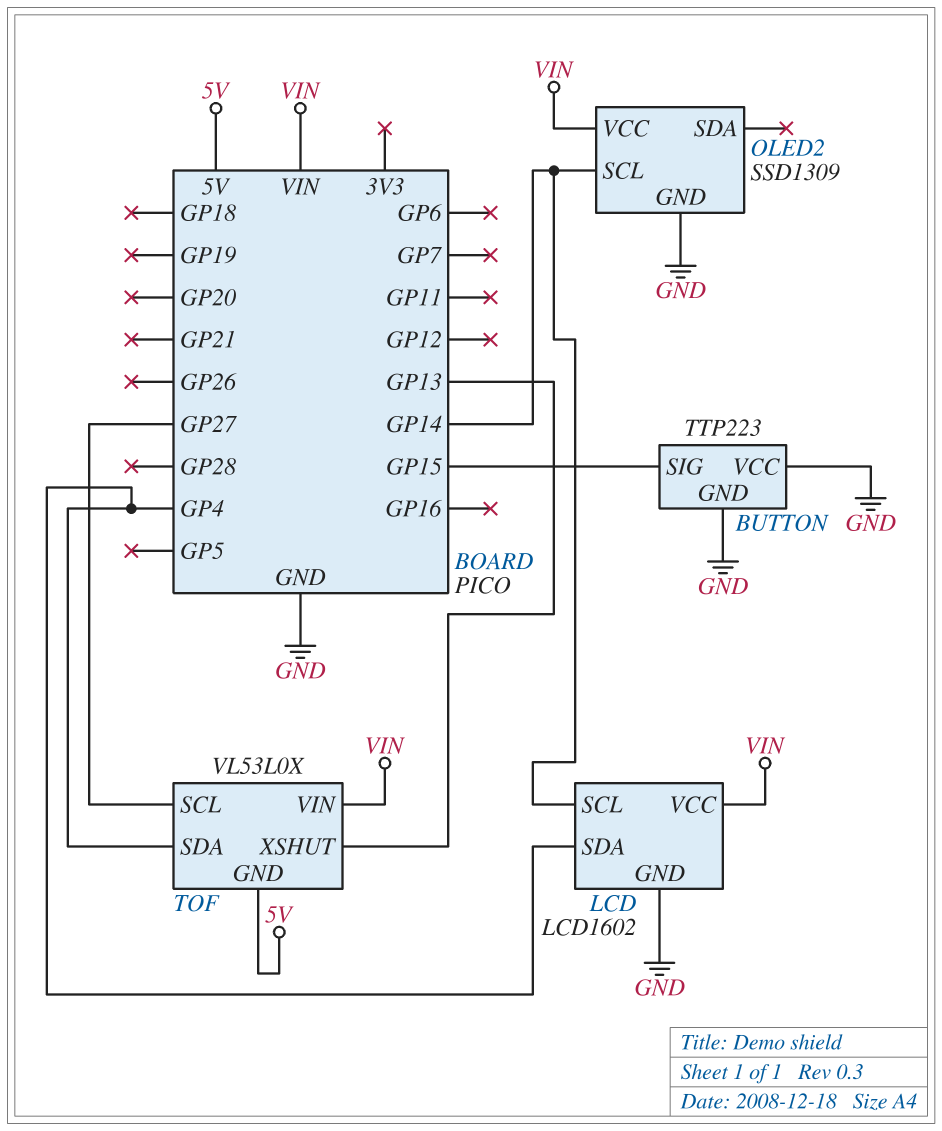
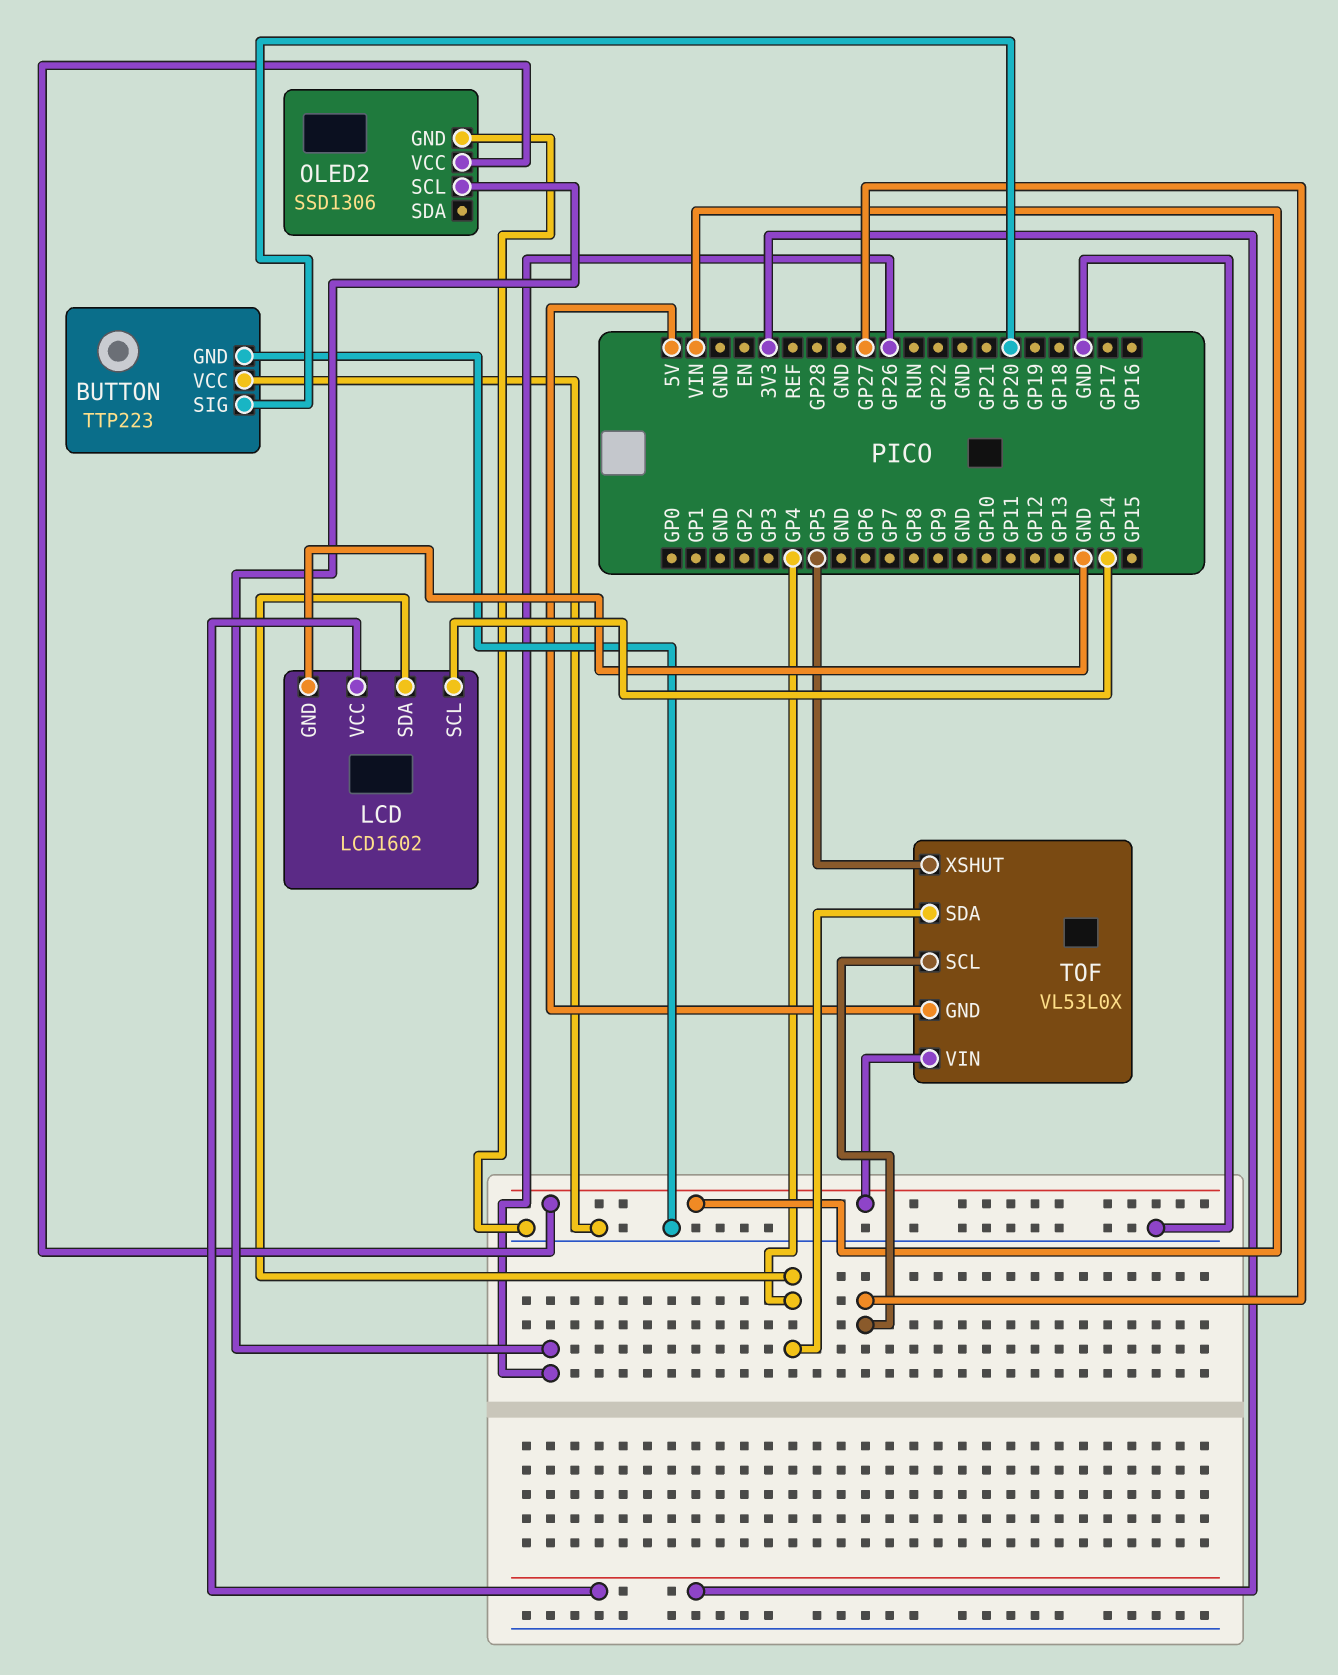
BUTTON pin SIG: GP15 -> GP20
LCD pin VCC: VIN -> 3V3
OLED2: SSD1309 -> SSD1306
OLED2 pin SCL: GP14 -> GP26
TOF pin XSHUT: GP13 -> GP5

